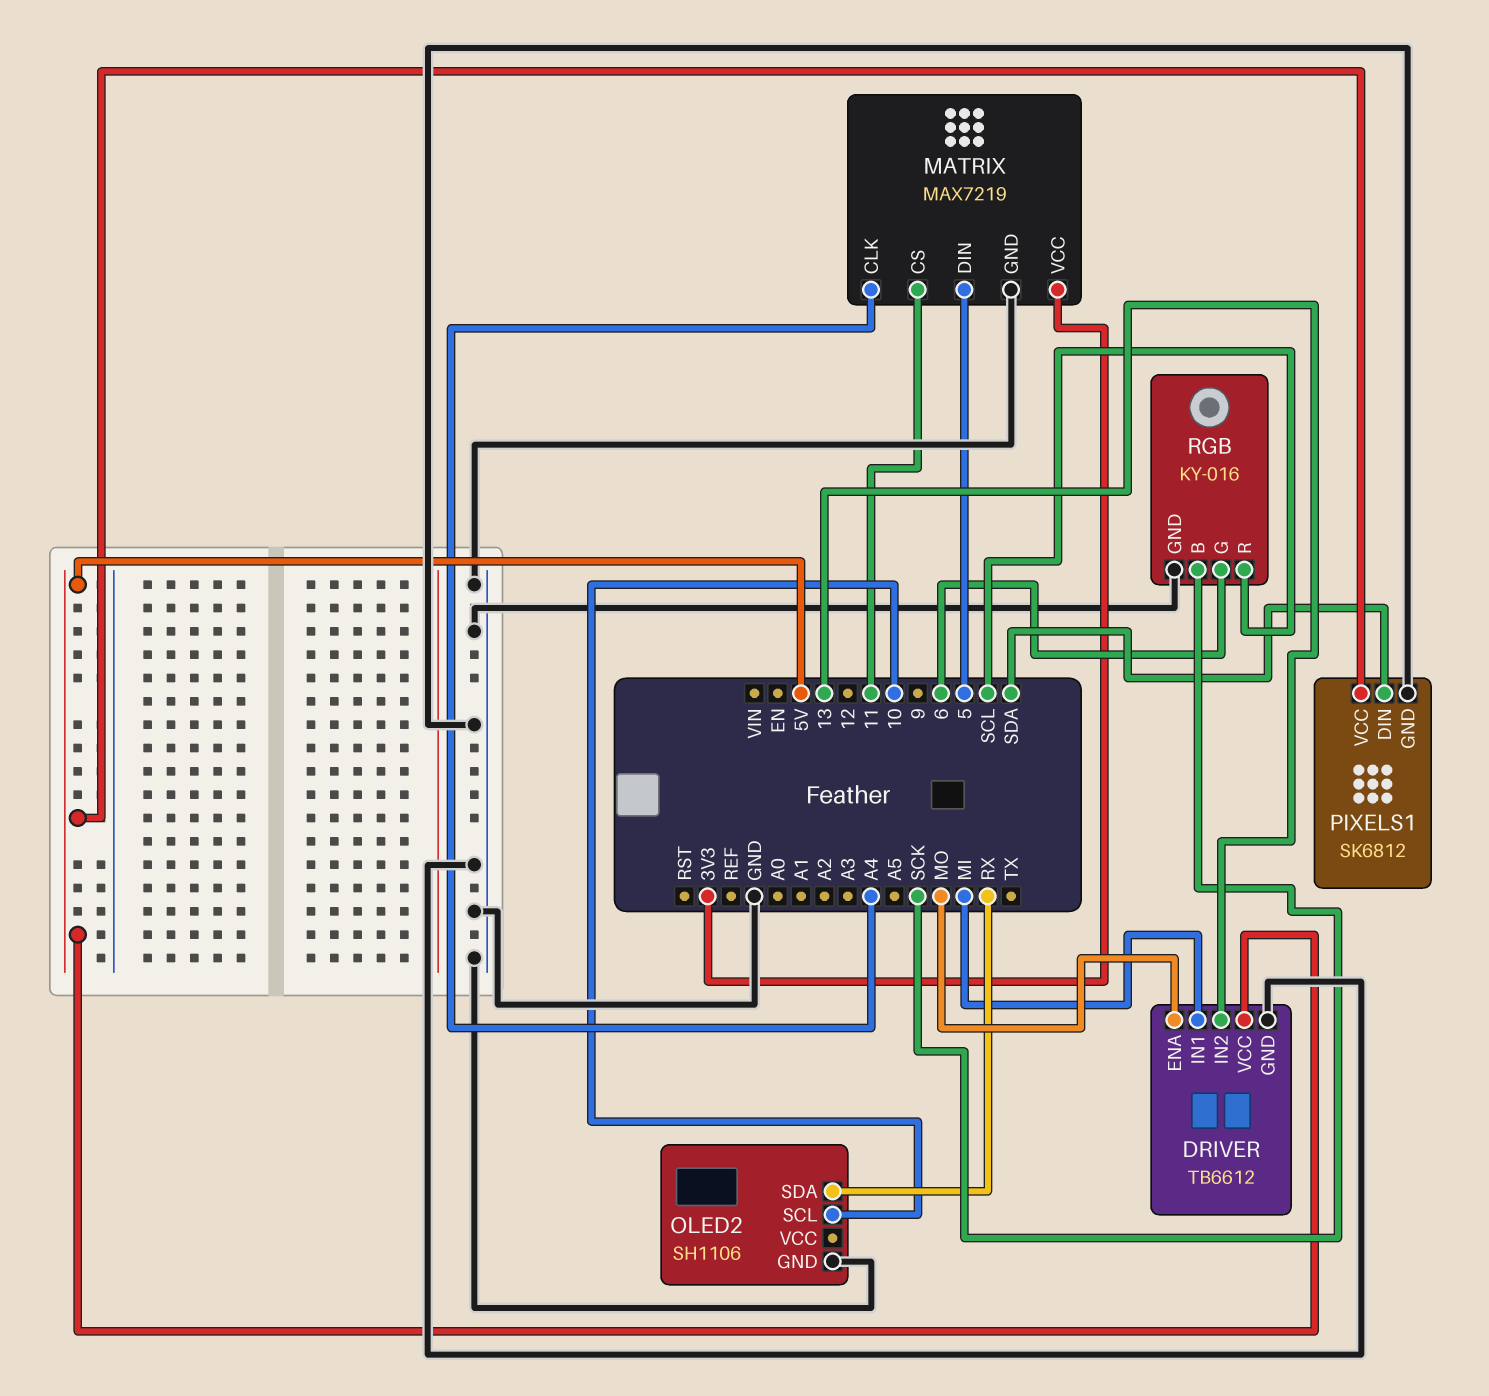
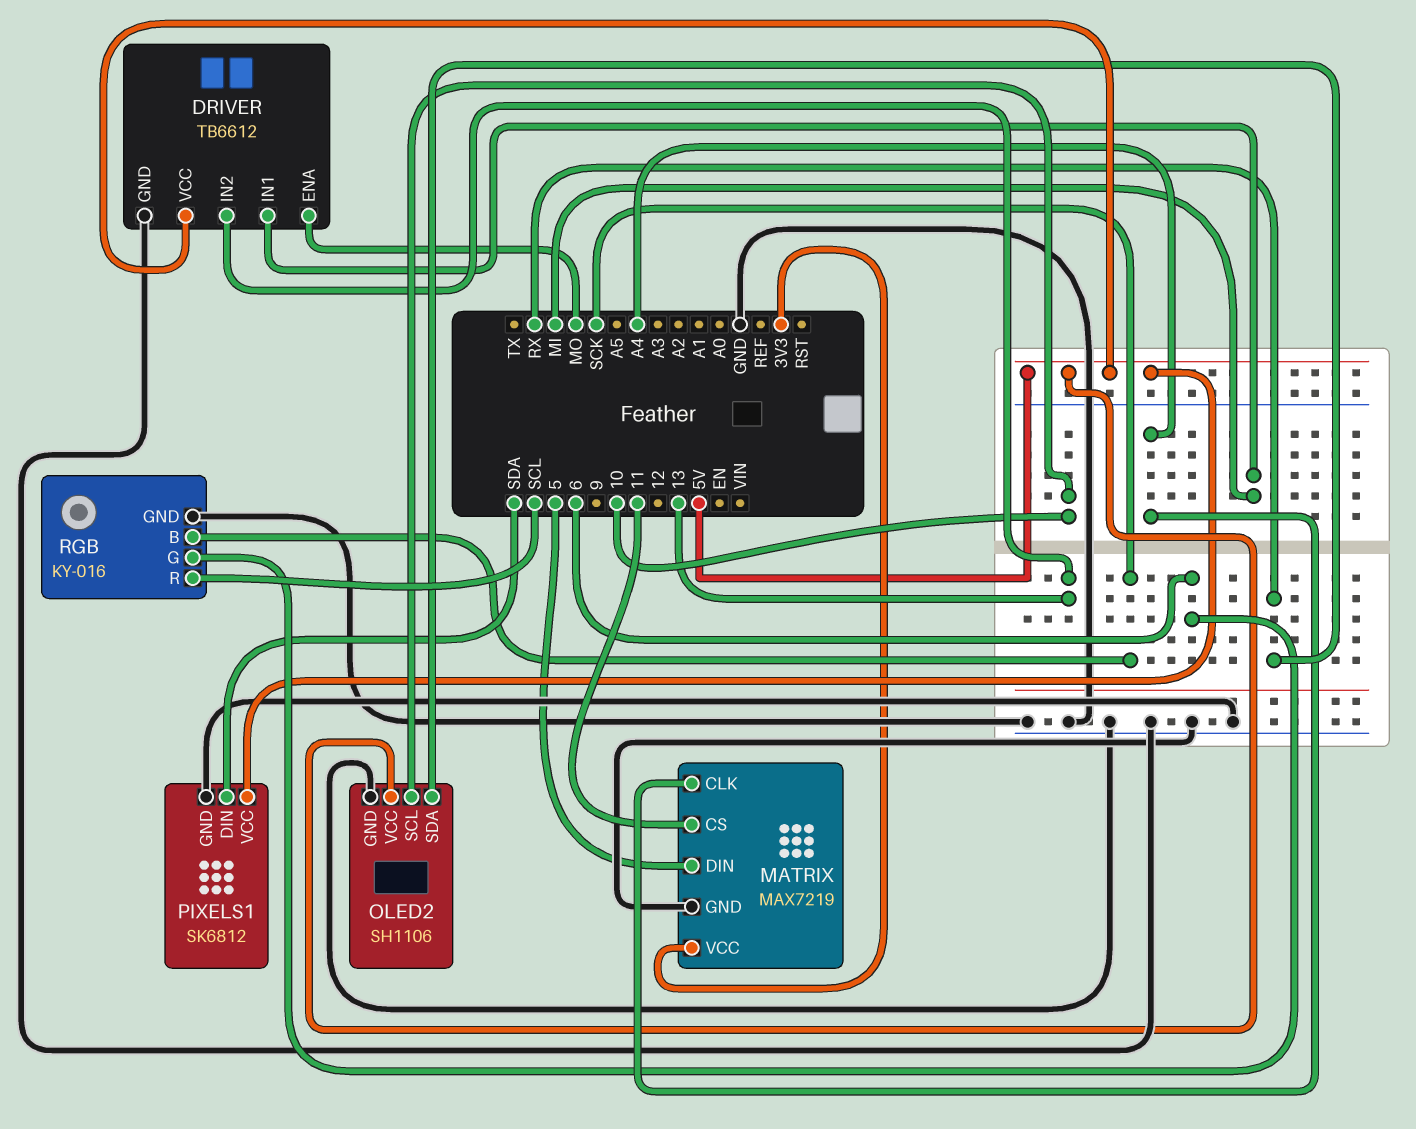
OLED2 pin VCC: none -> 5V

